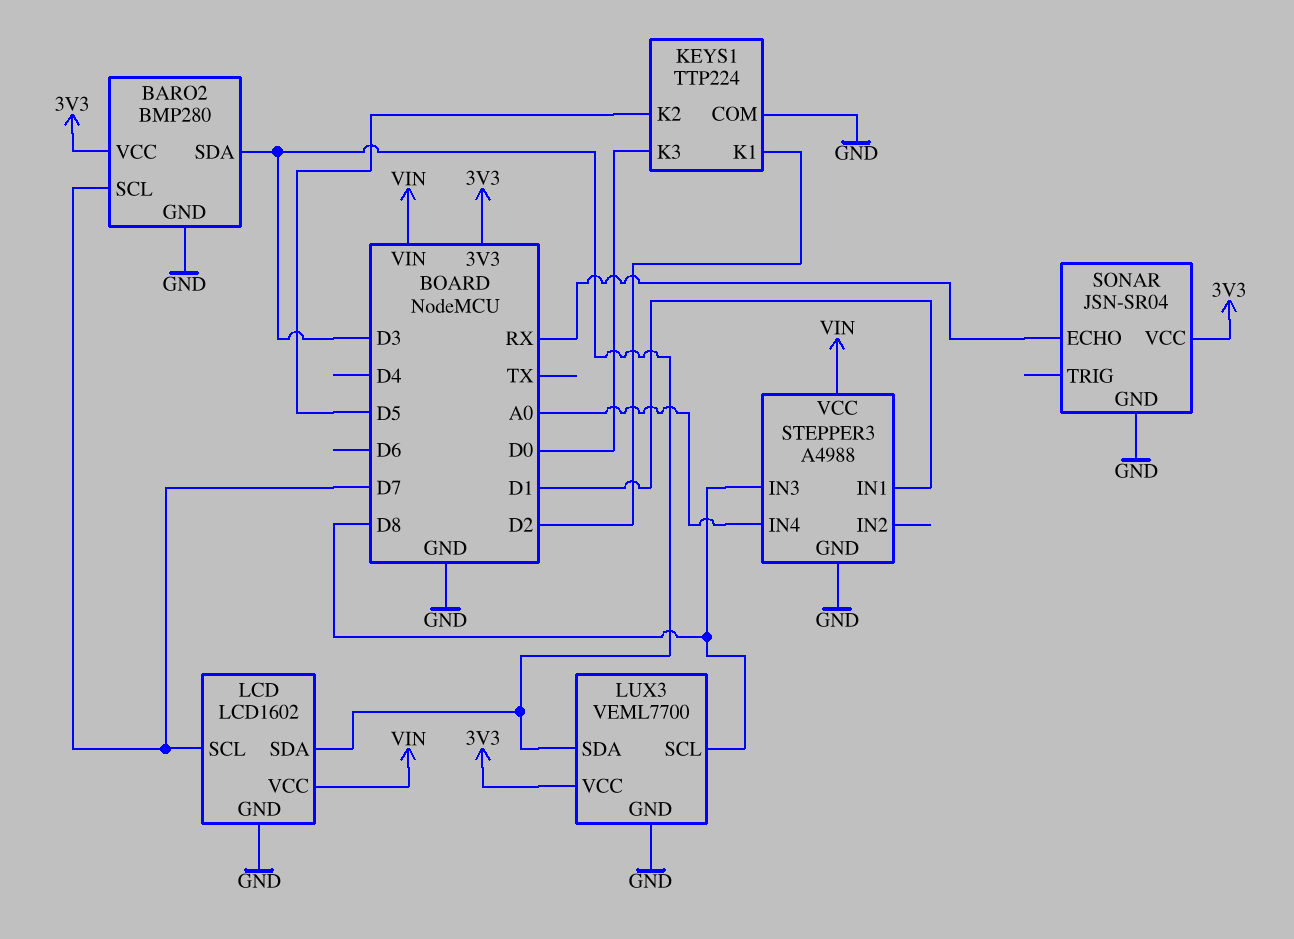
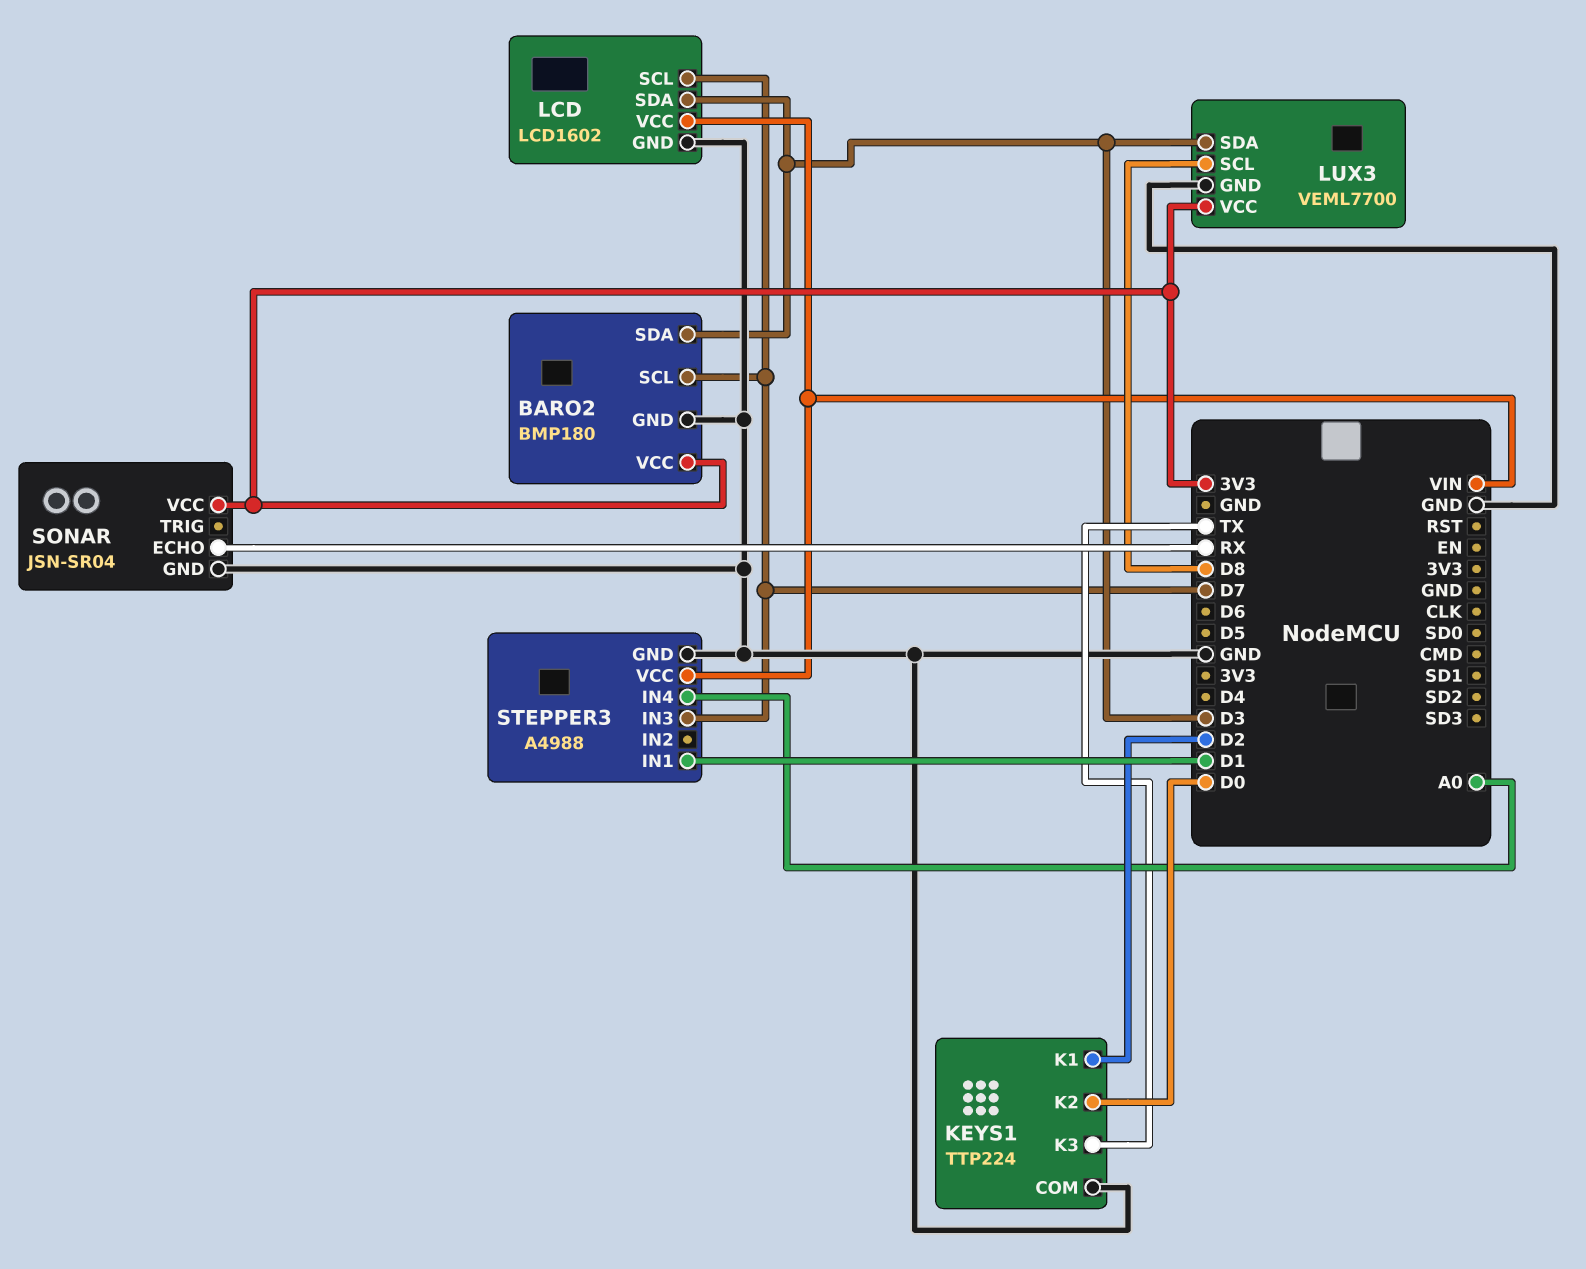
BARO2: BMP280 -> BMP180
KEYS1 pin K2: D5 -> D0
KEYS1 pin K3: D0 -> TX
STEPPER3 pin IN3: D8 -> D7

